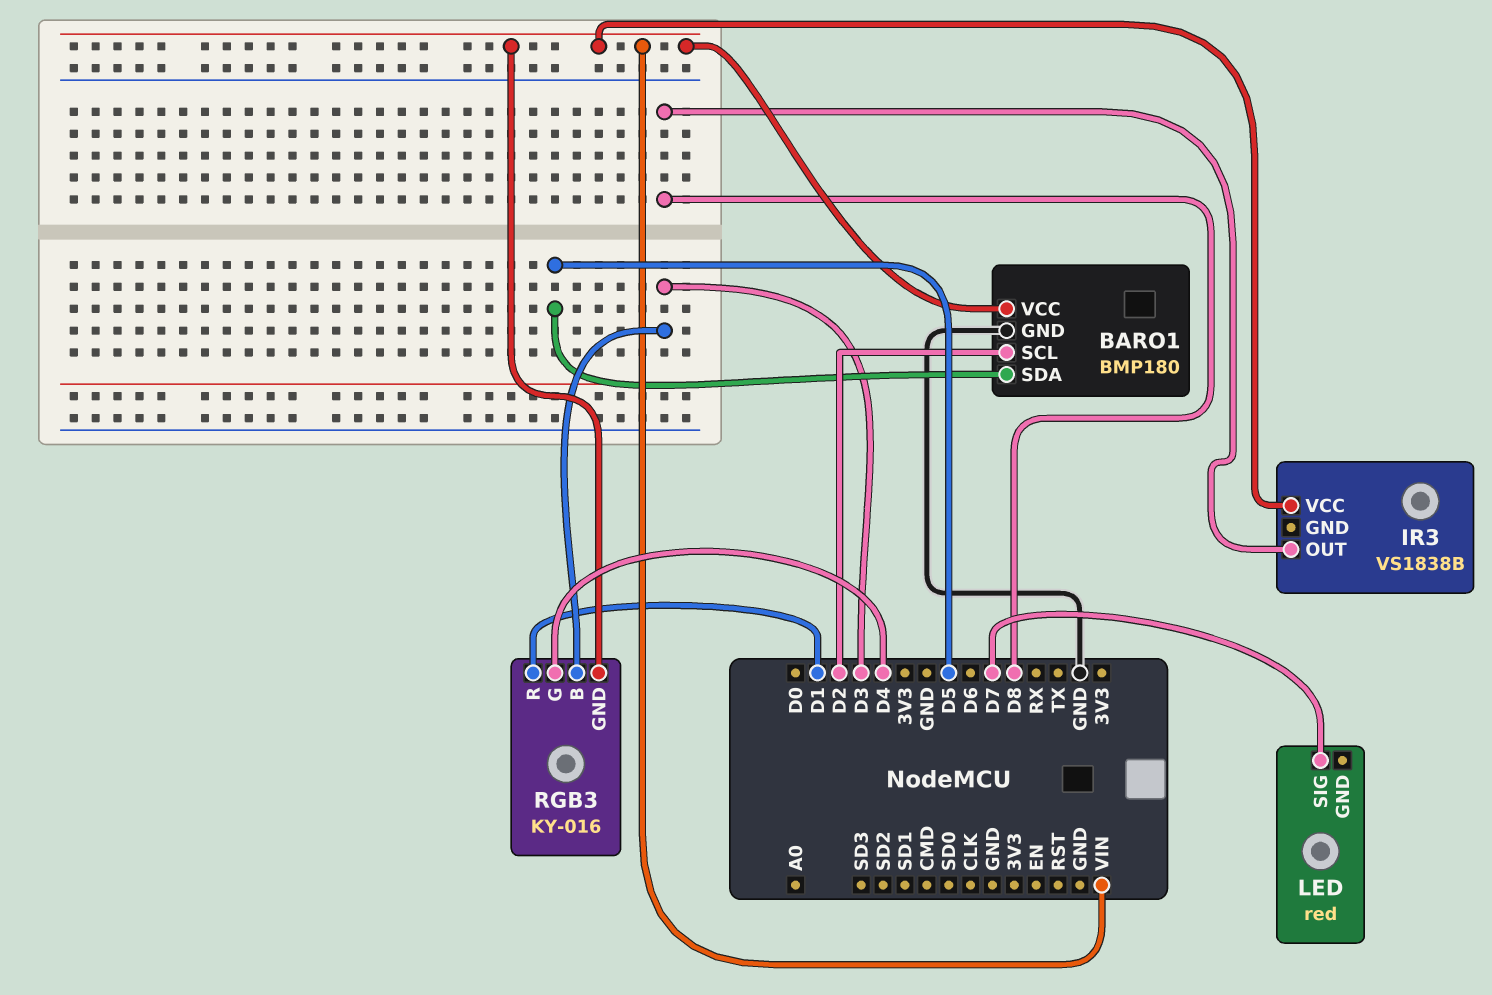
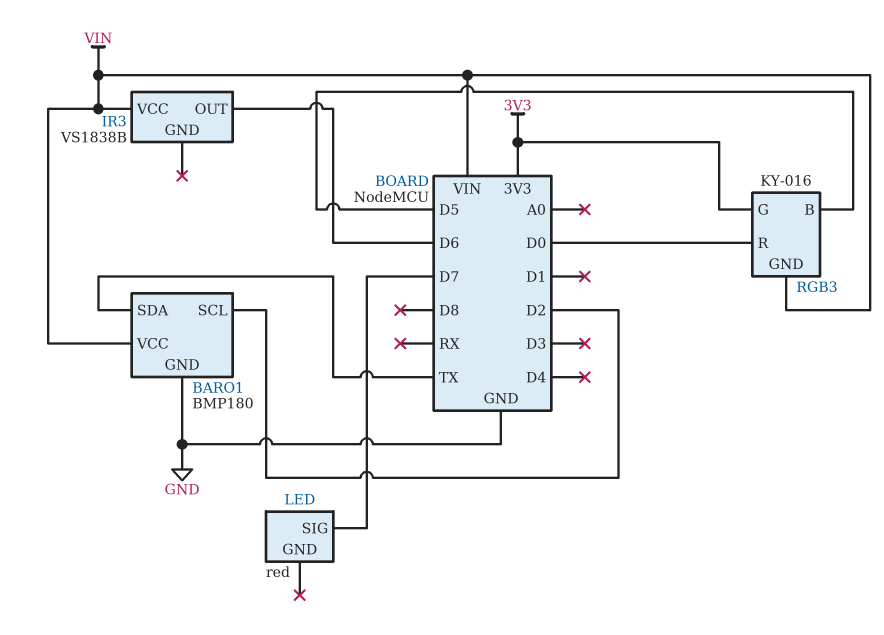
BARO1 pin SDA: D5 -> TX
IR3 pin OUT: D8 -> D6
RGB3 pin B: D3 -> D5
RGB3 pin G: D4 -> 3V3
RGB3 pin R: D1 -> D0

